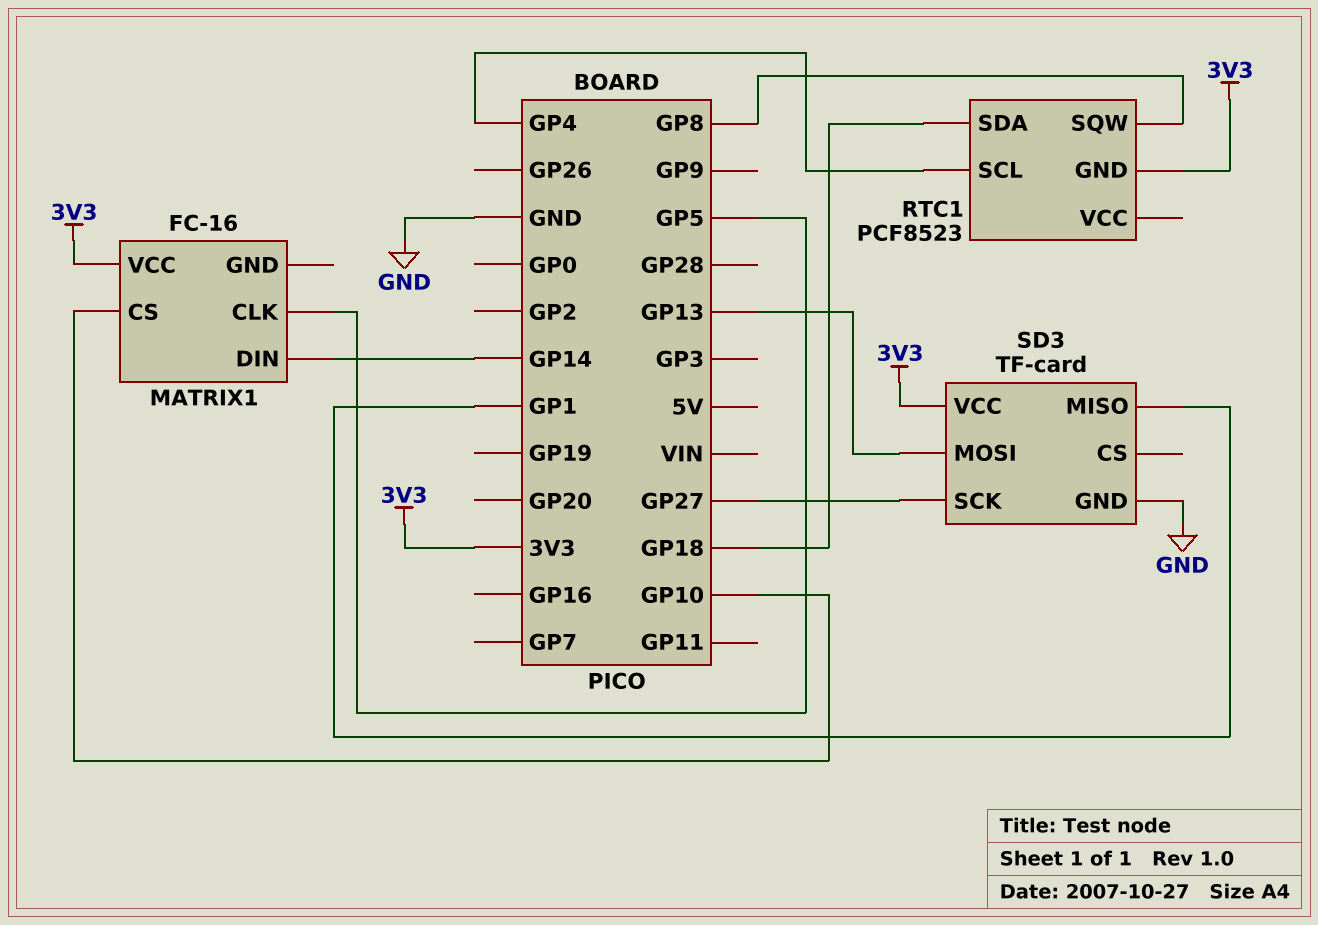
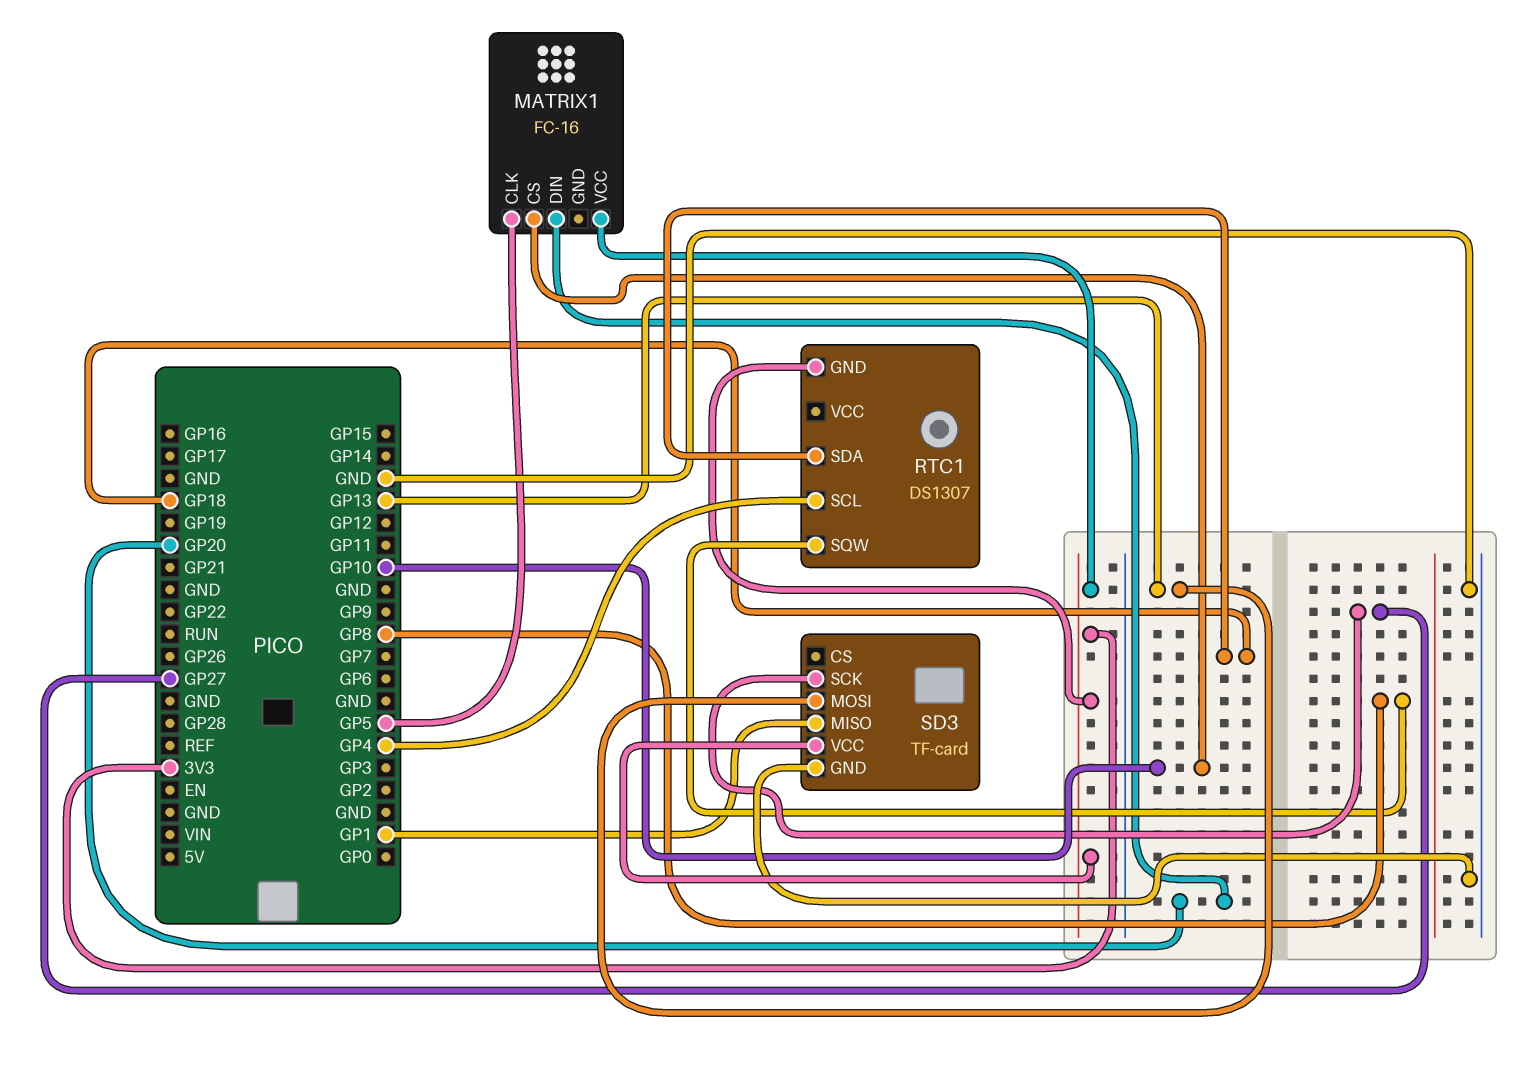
MATRIX1 pin DIN: GP14 -> GP20
RTC1: PCF8523 -> DS1307

